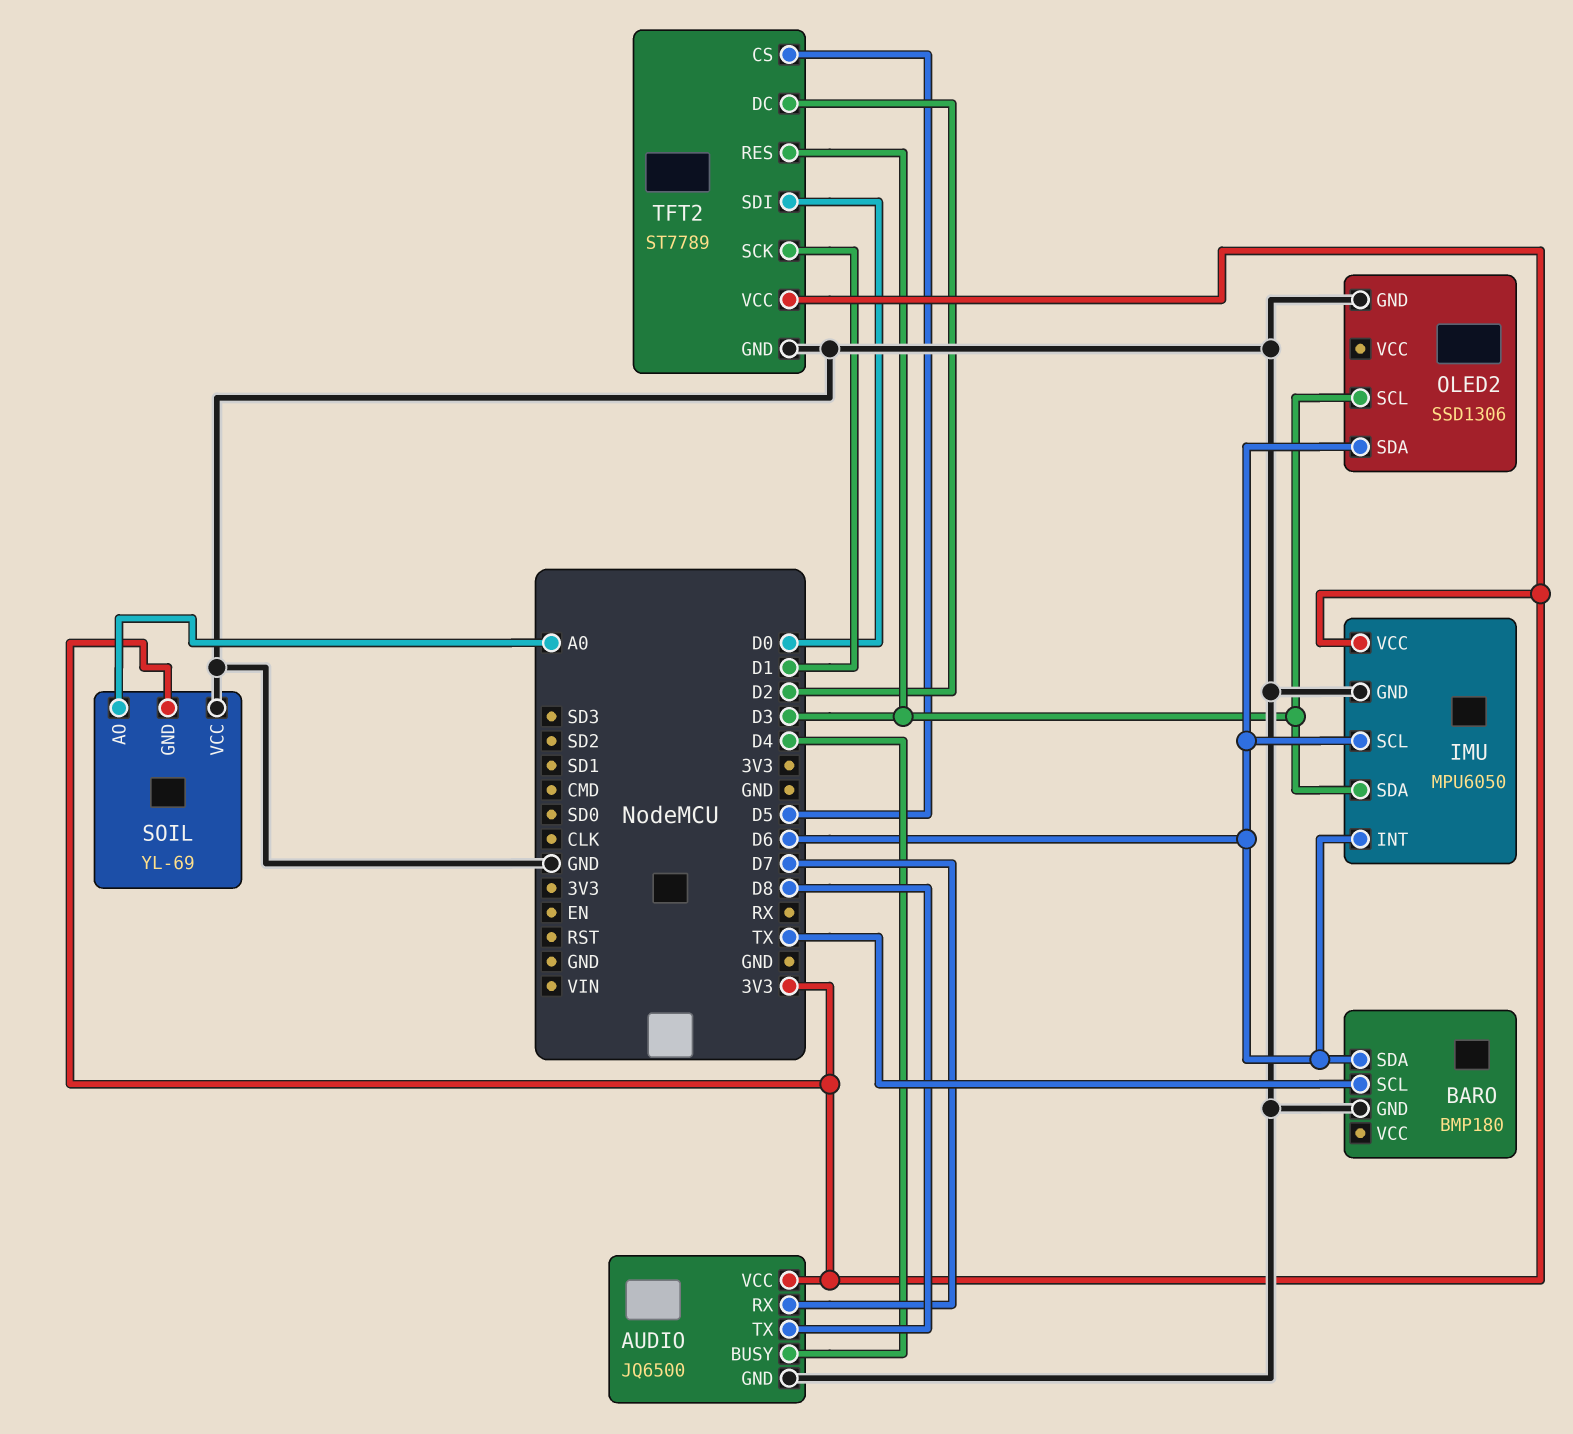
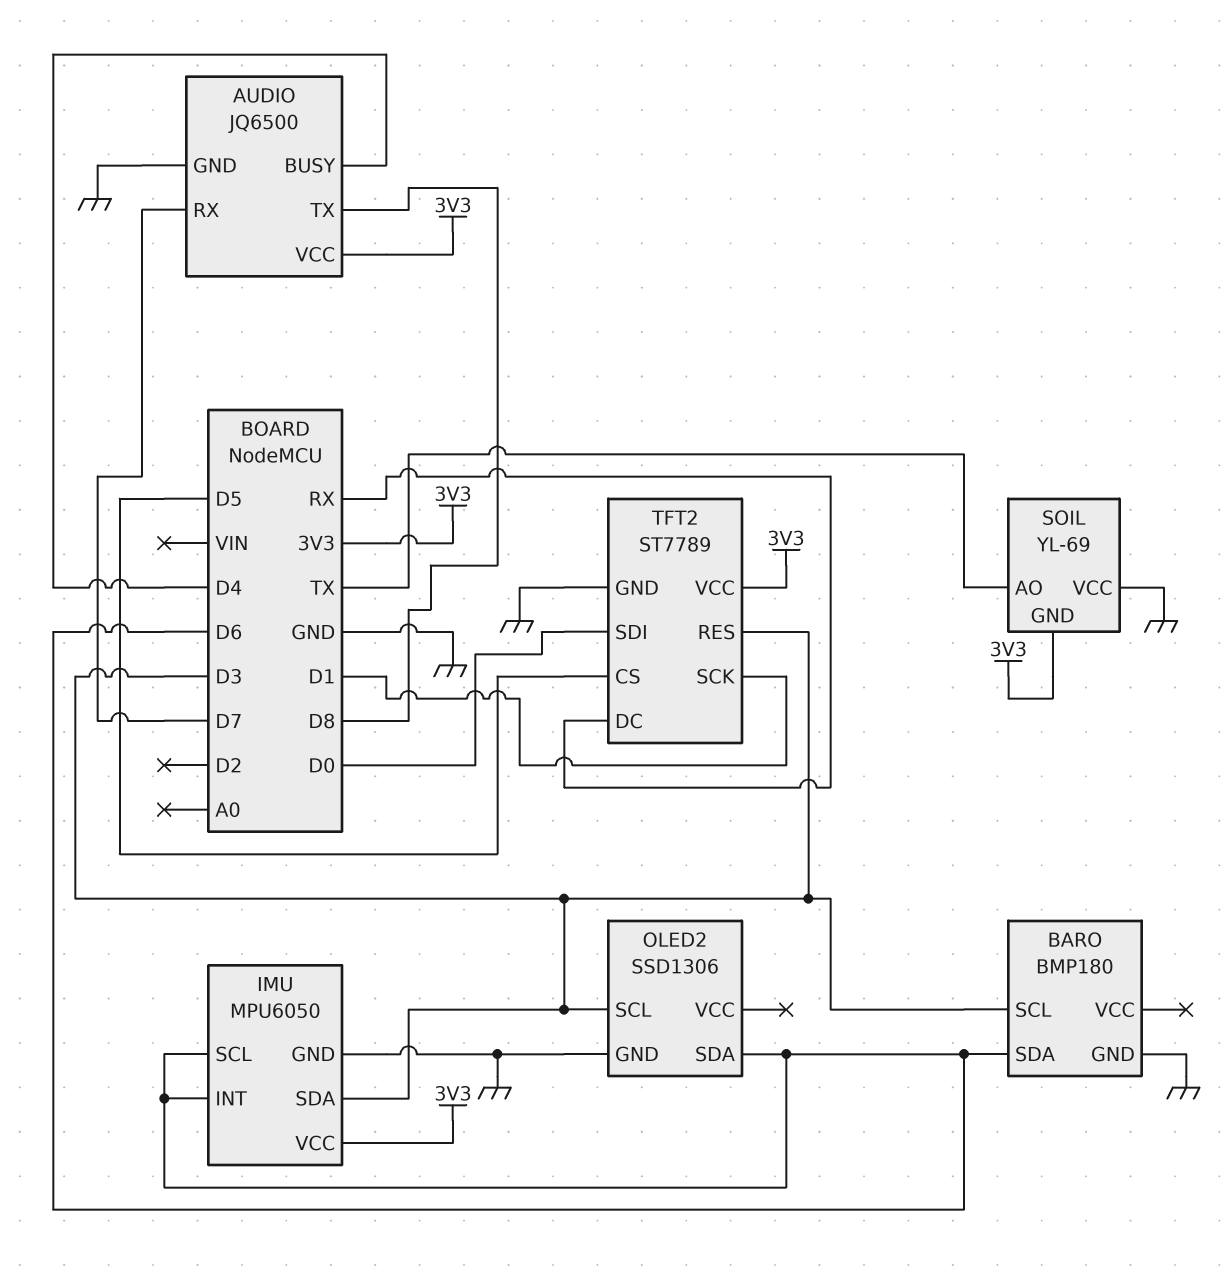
BARO pin SCL: TX -> D3
SOIL pin AO: A0 -> TX
TFT2 pin DC: D2 -> RX

